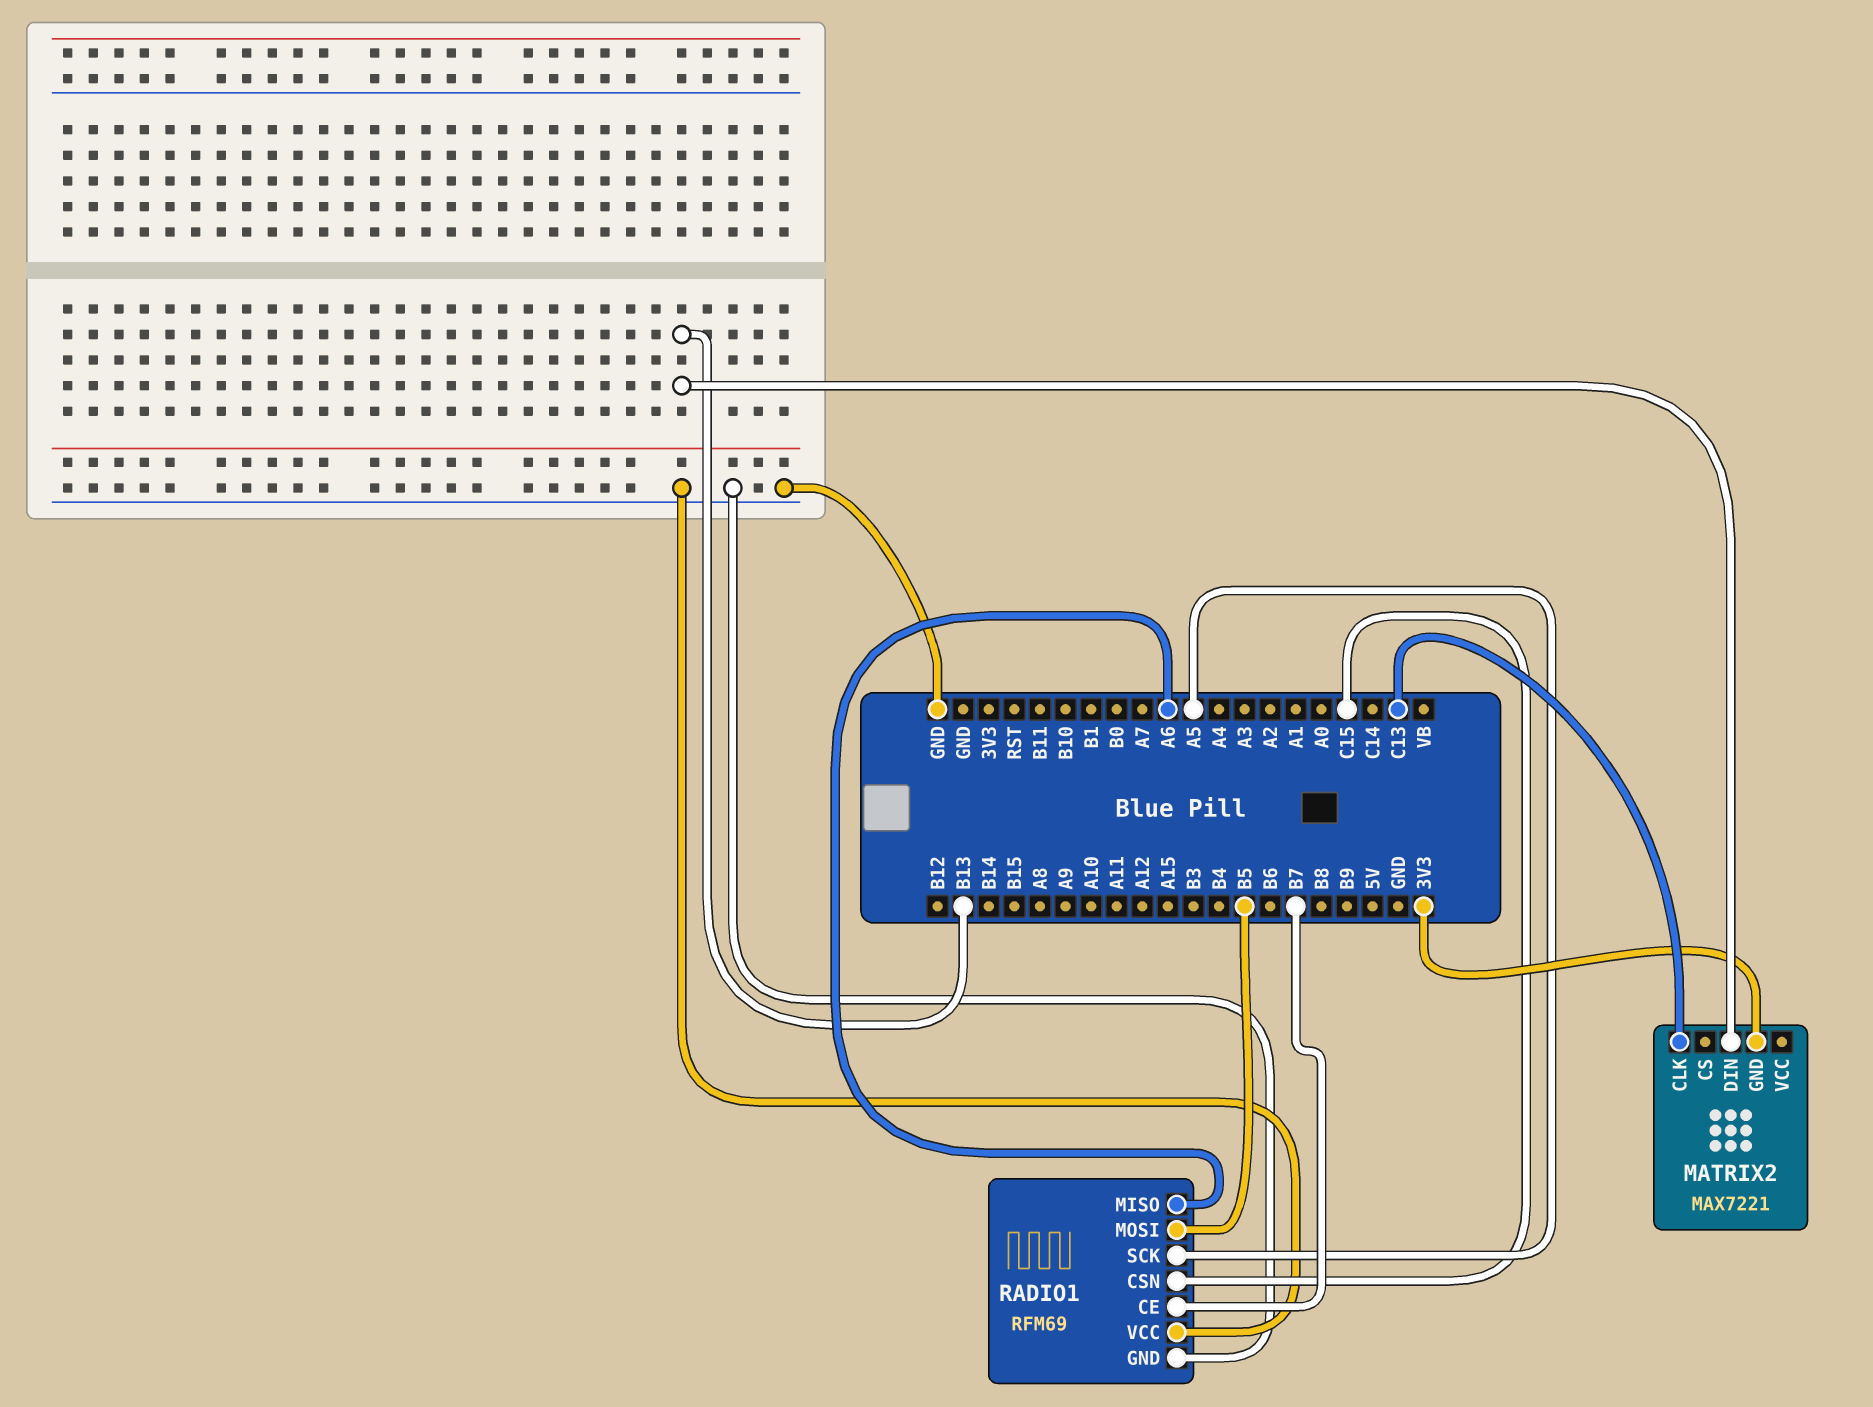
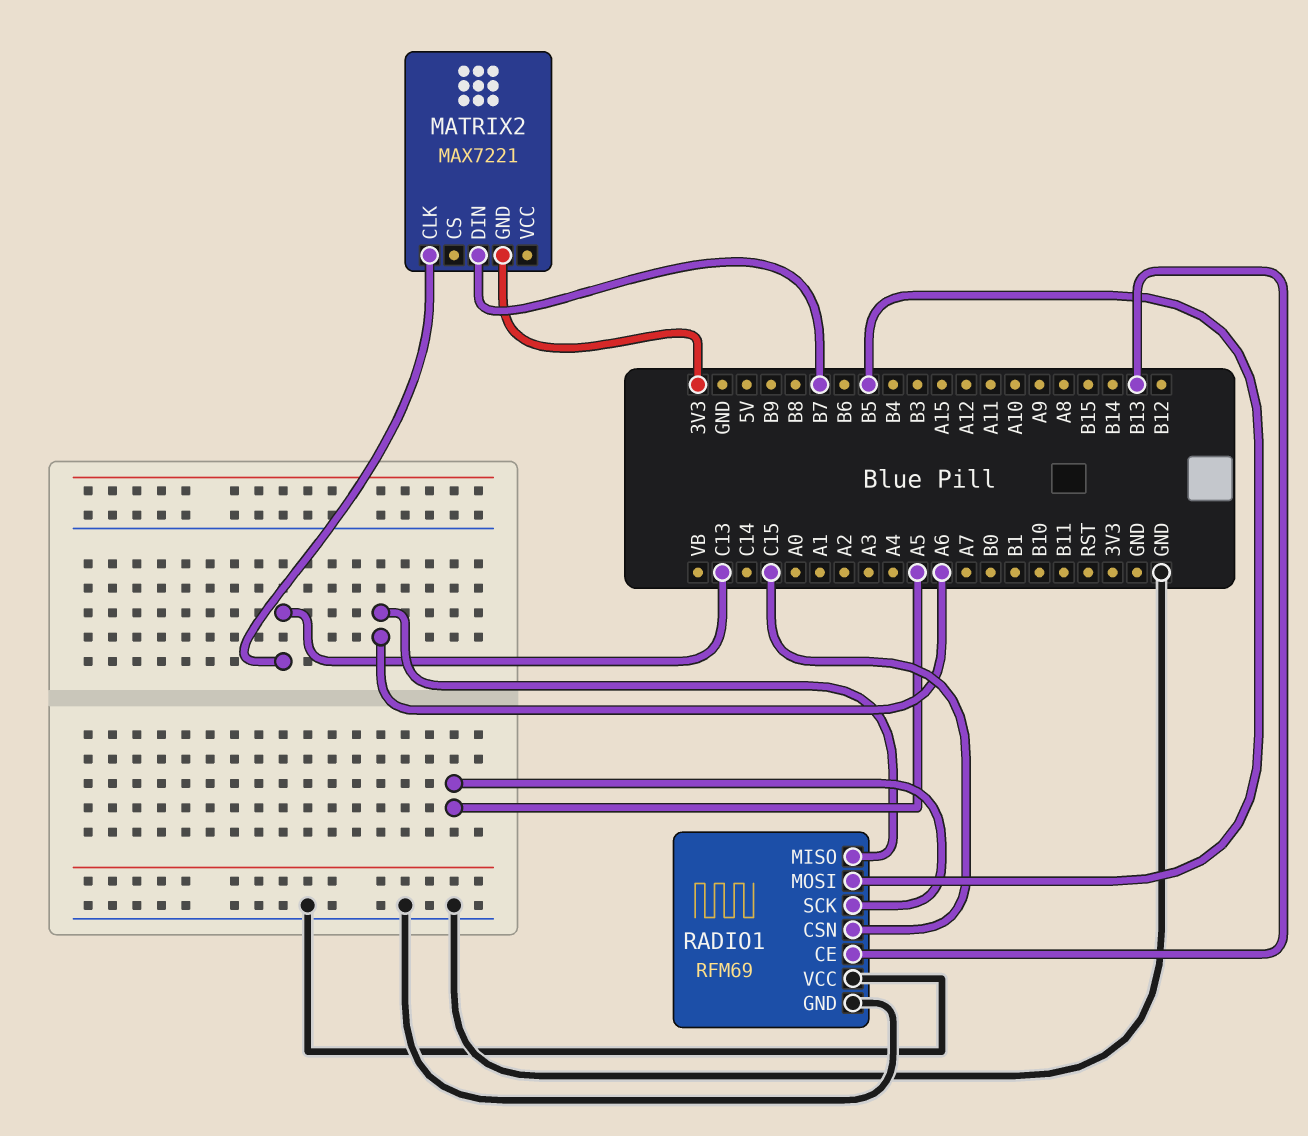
MATRIX2 pin DIN: B13 -> B7
RADIO1 pin CE: B7 -> B13

